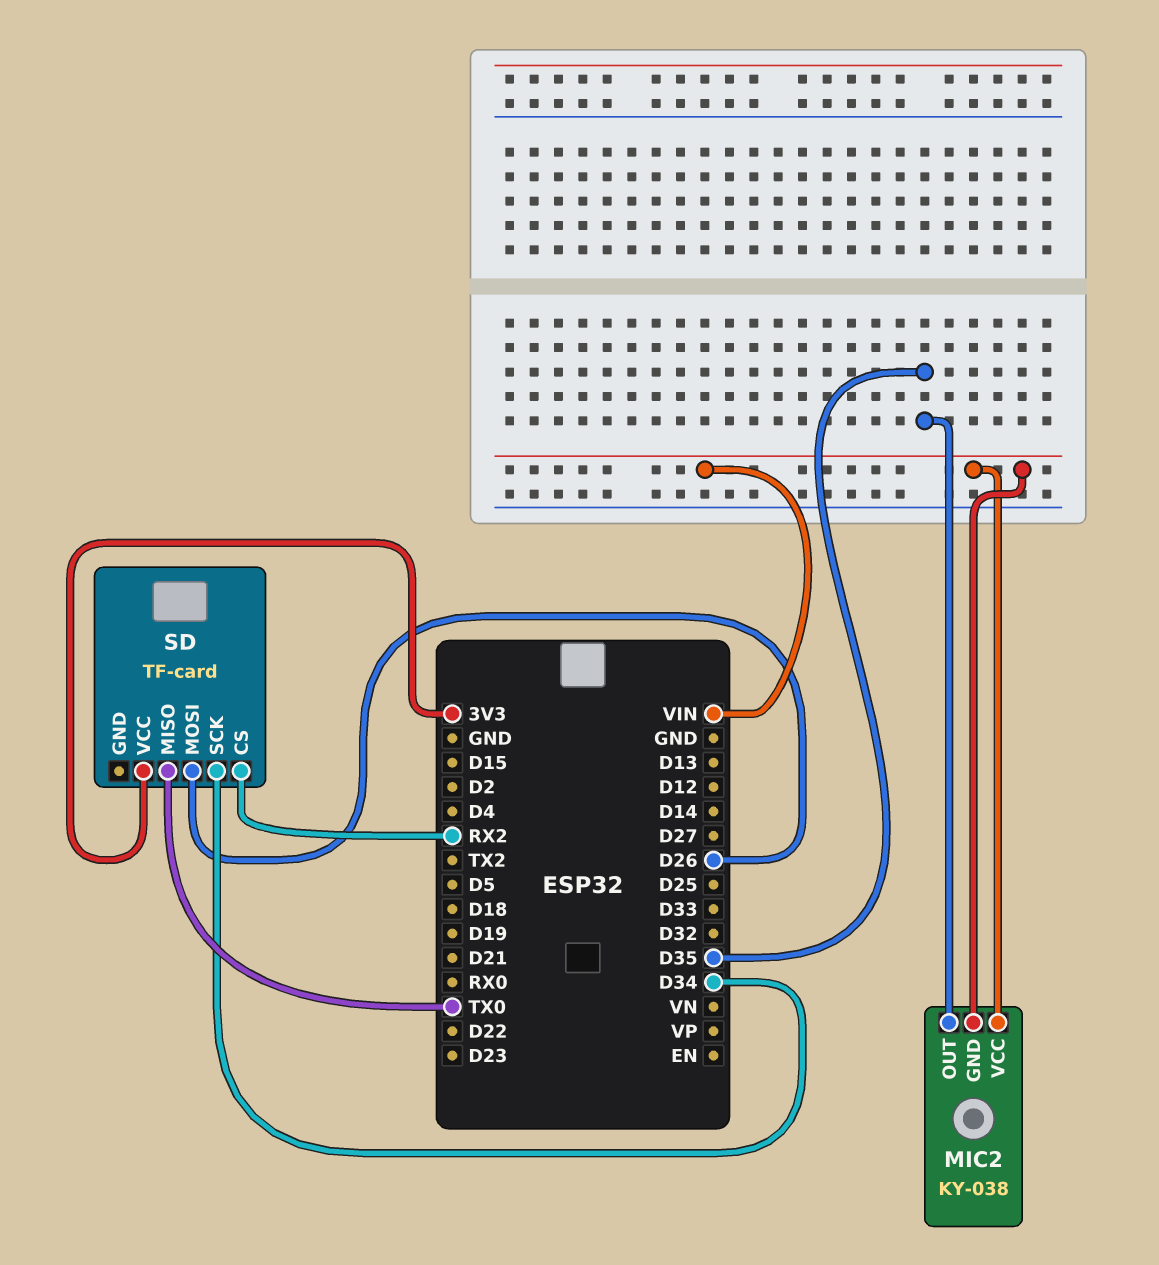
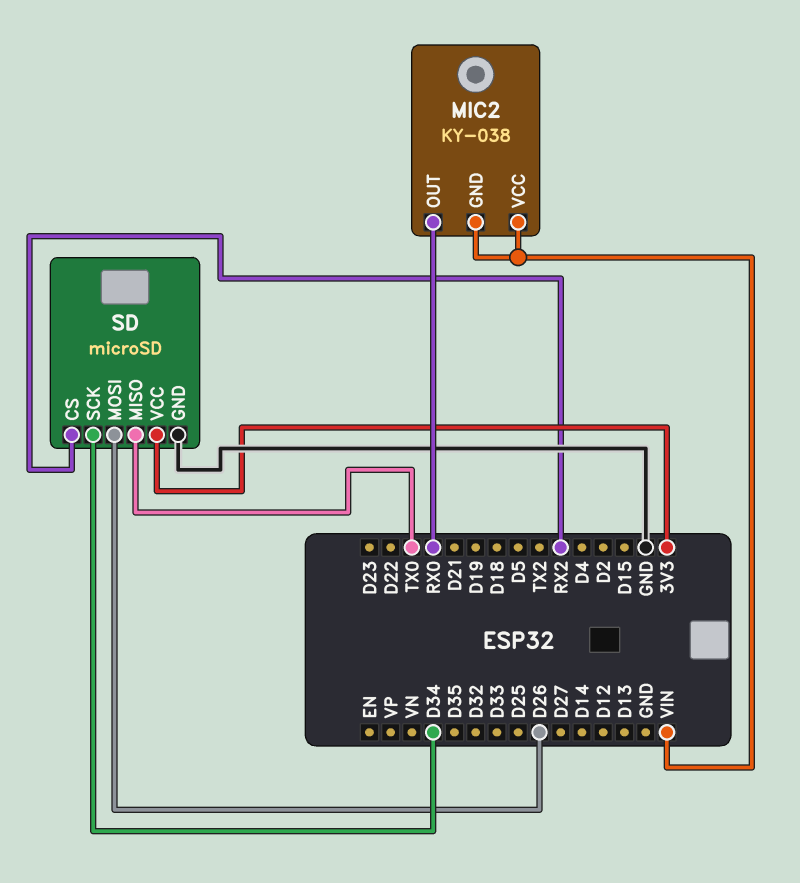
MIC2 pin OUT: D35 -> RX0
SD: TF-card -> microSD
SD pin GND: none -> GND

